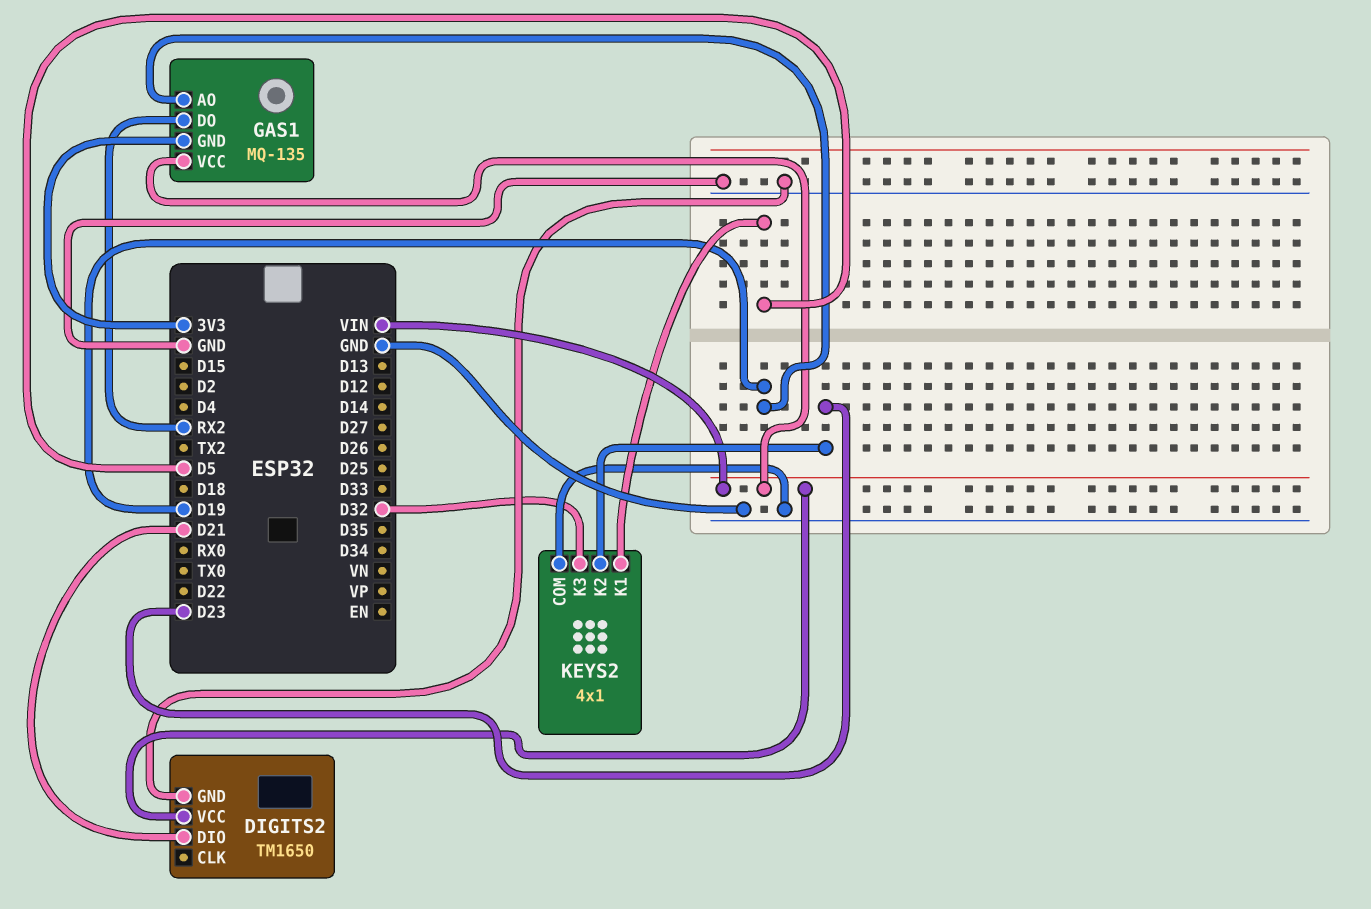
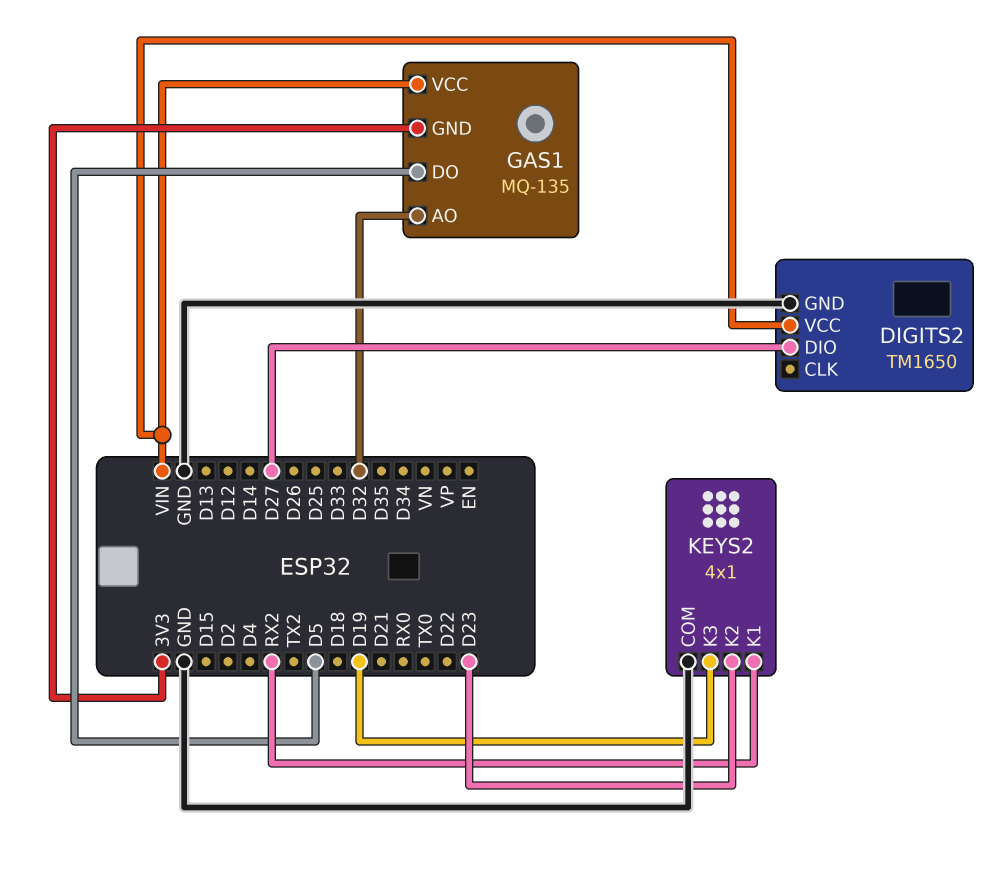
DIGITS2 pin DIO: D21 -> D27
GAS1 pin AO: D19 -> D32
GAS1 pin DO: RX2 -> D5
KEYS2 pin K1: D5 -> RX2
KEYS2 pin K3: D32 -> D19

